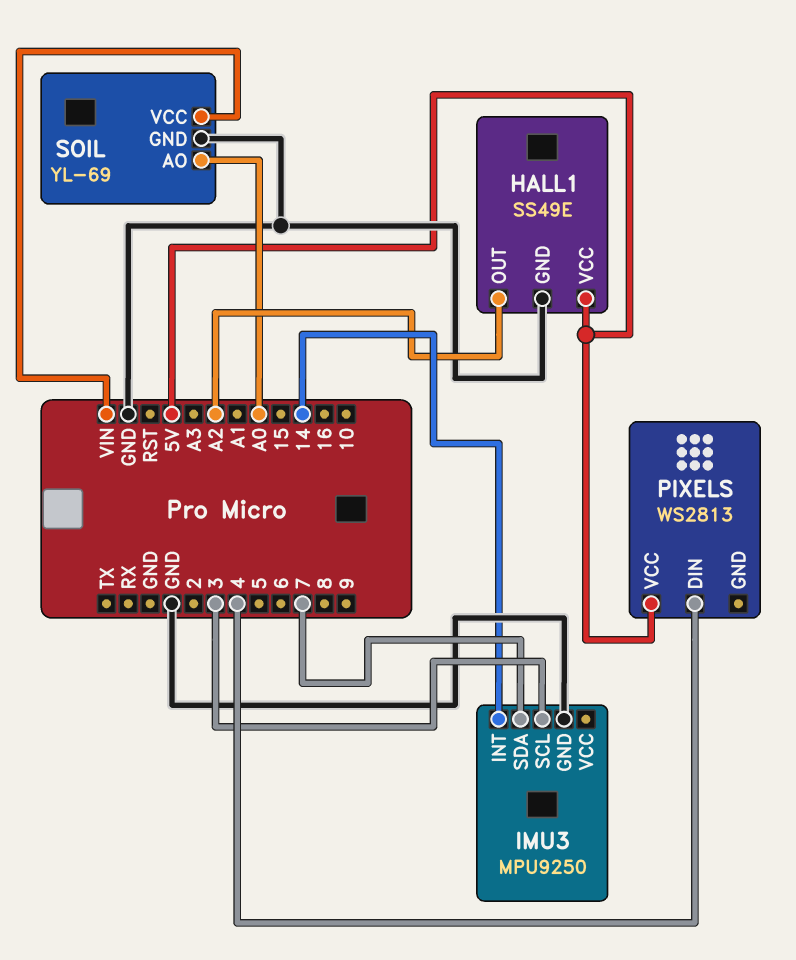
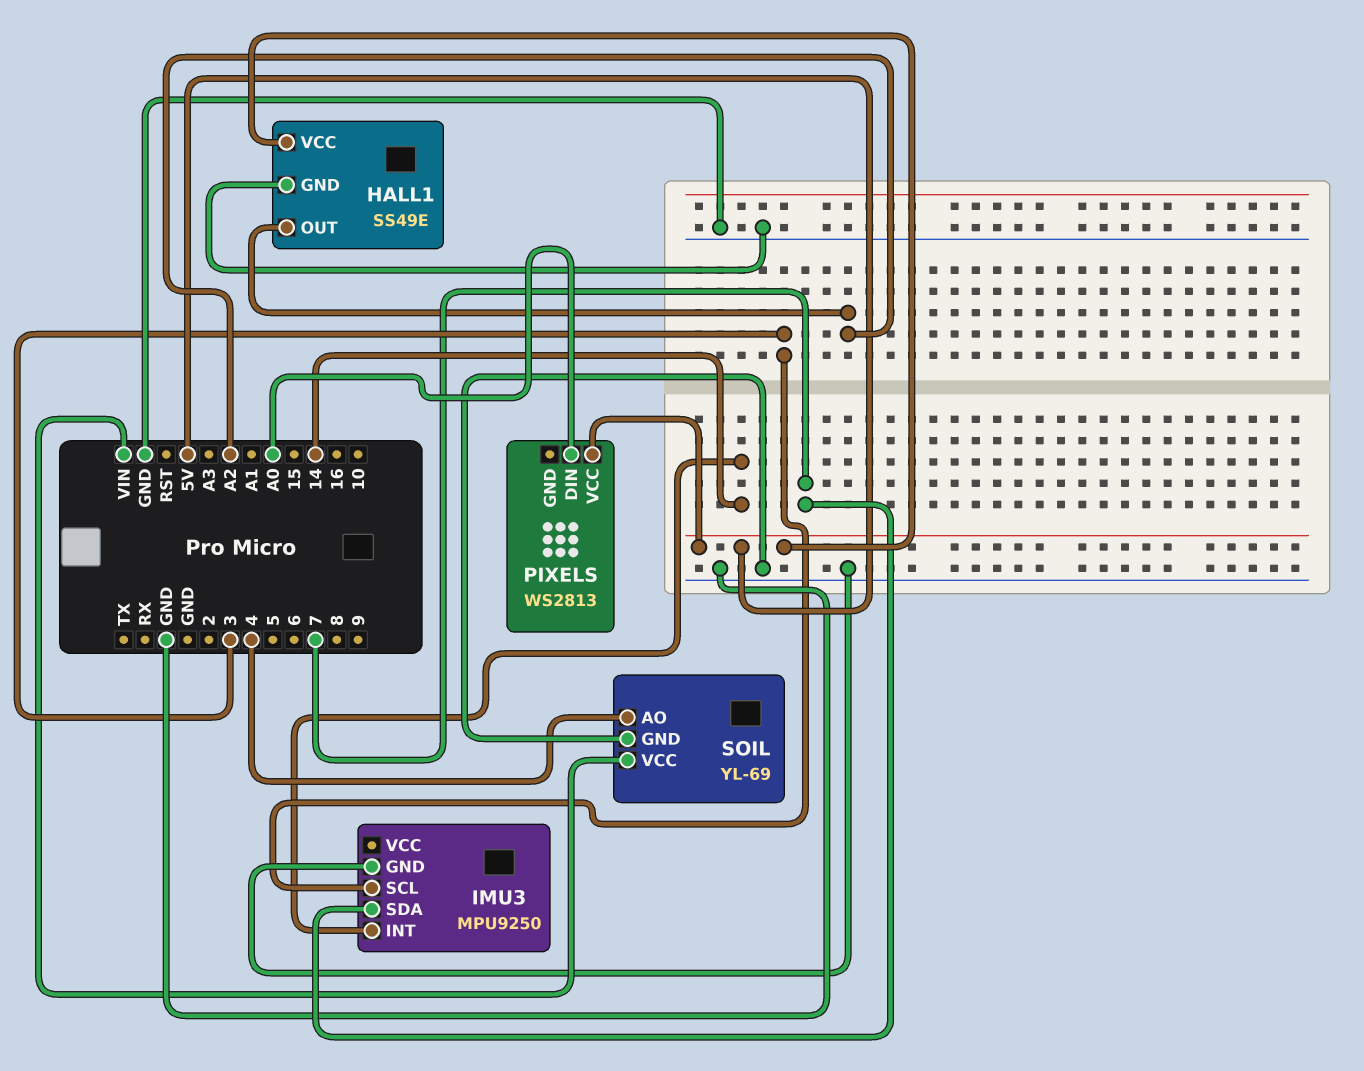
PIXELS pin DIN: 4 -> A0
SOIL pin AO: A0 -> 4

